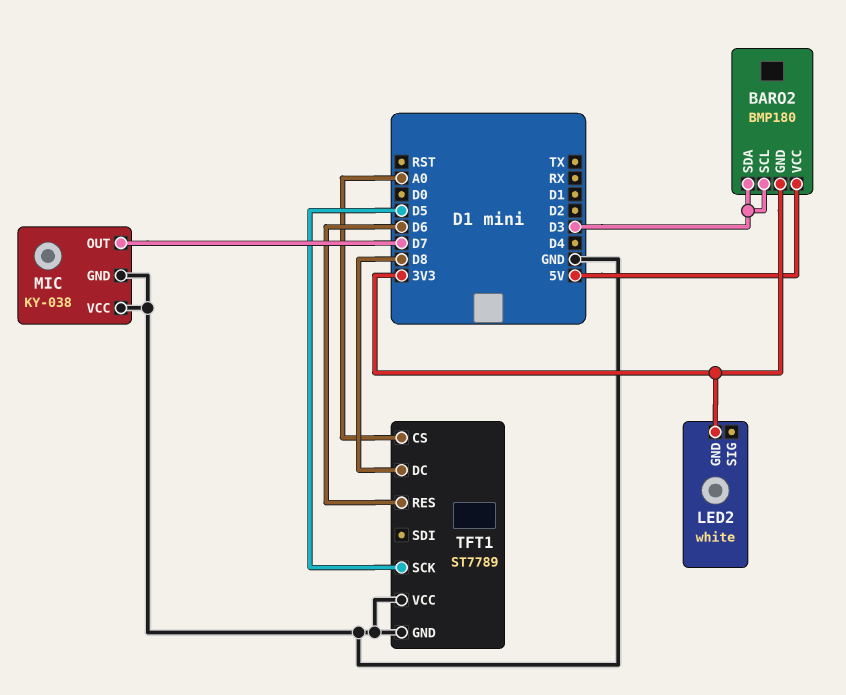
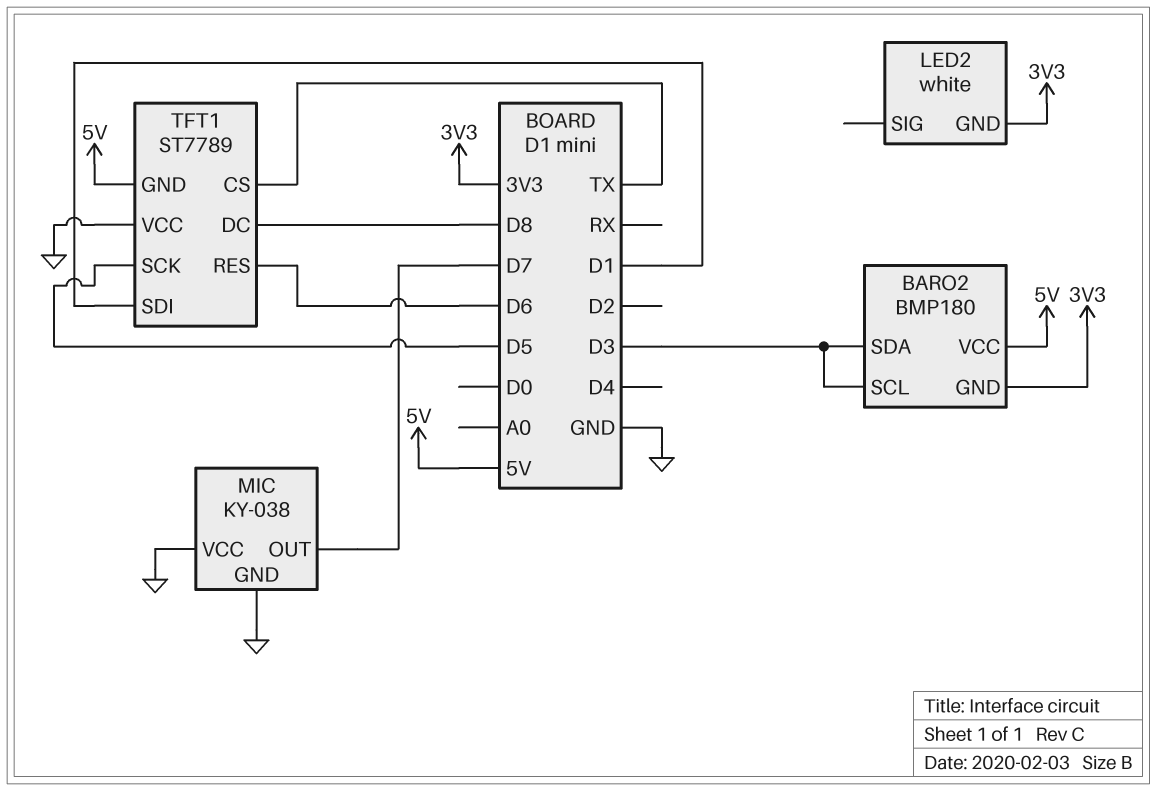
TFT1 pin CS: A0 -> TX
TFT1 pin GND: GND -> 5V
TFT1 pin SDI: none -> D1

